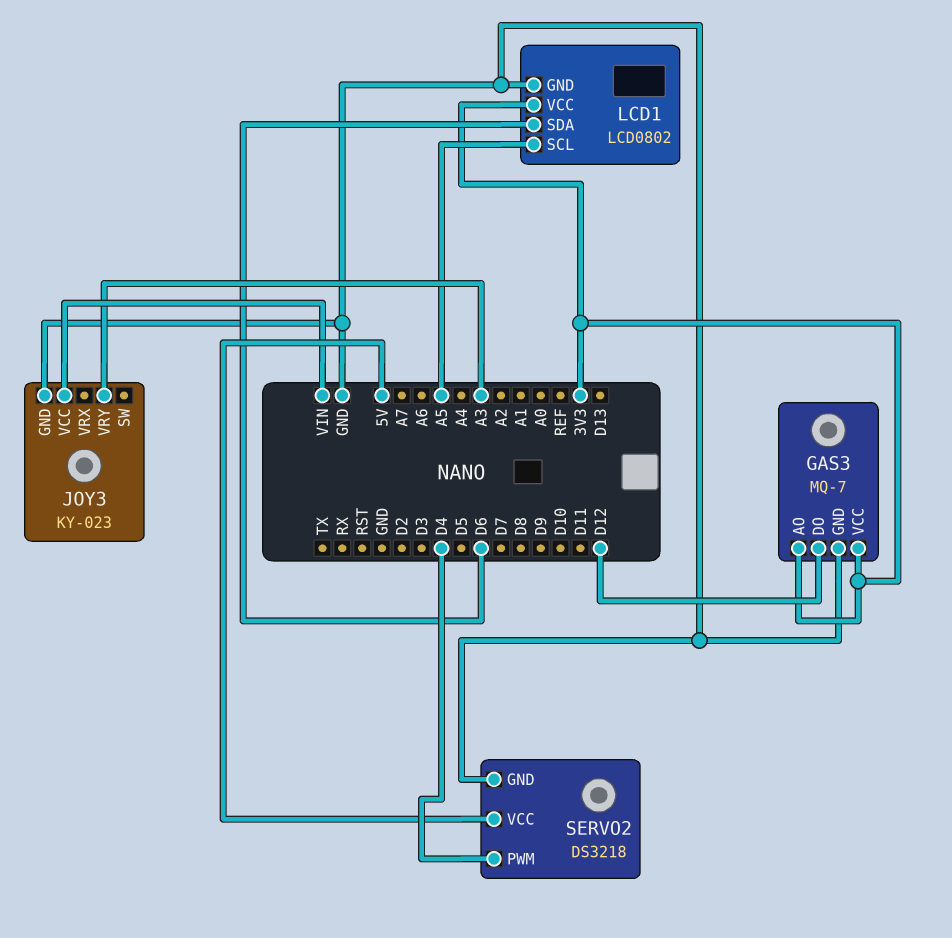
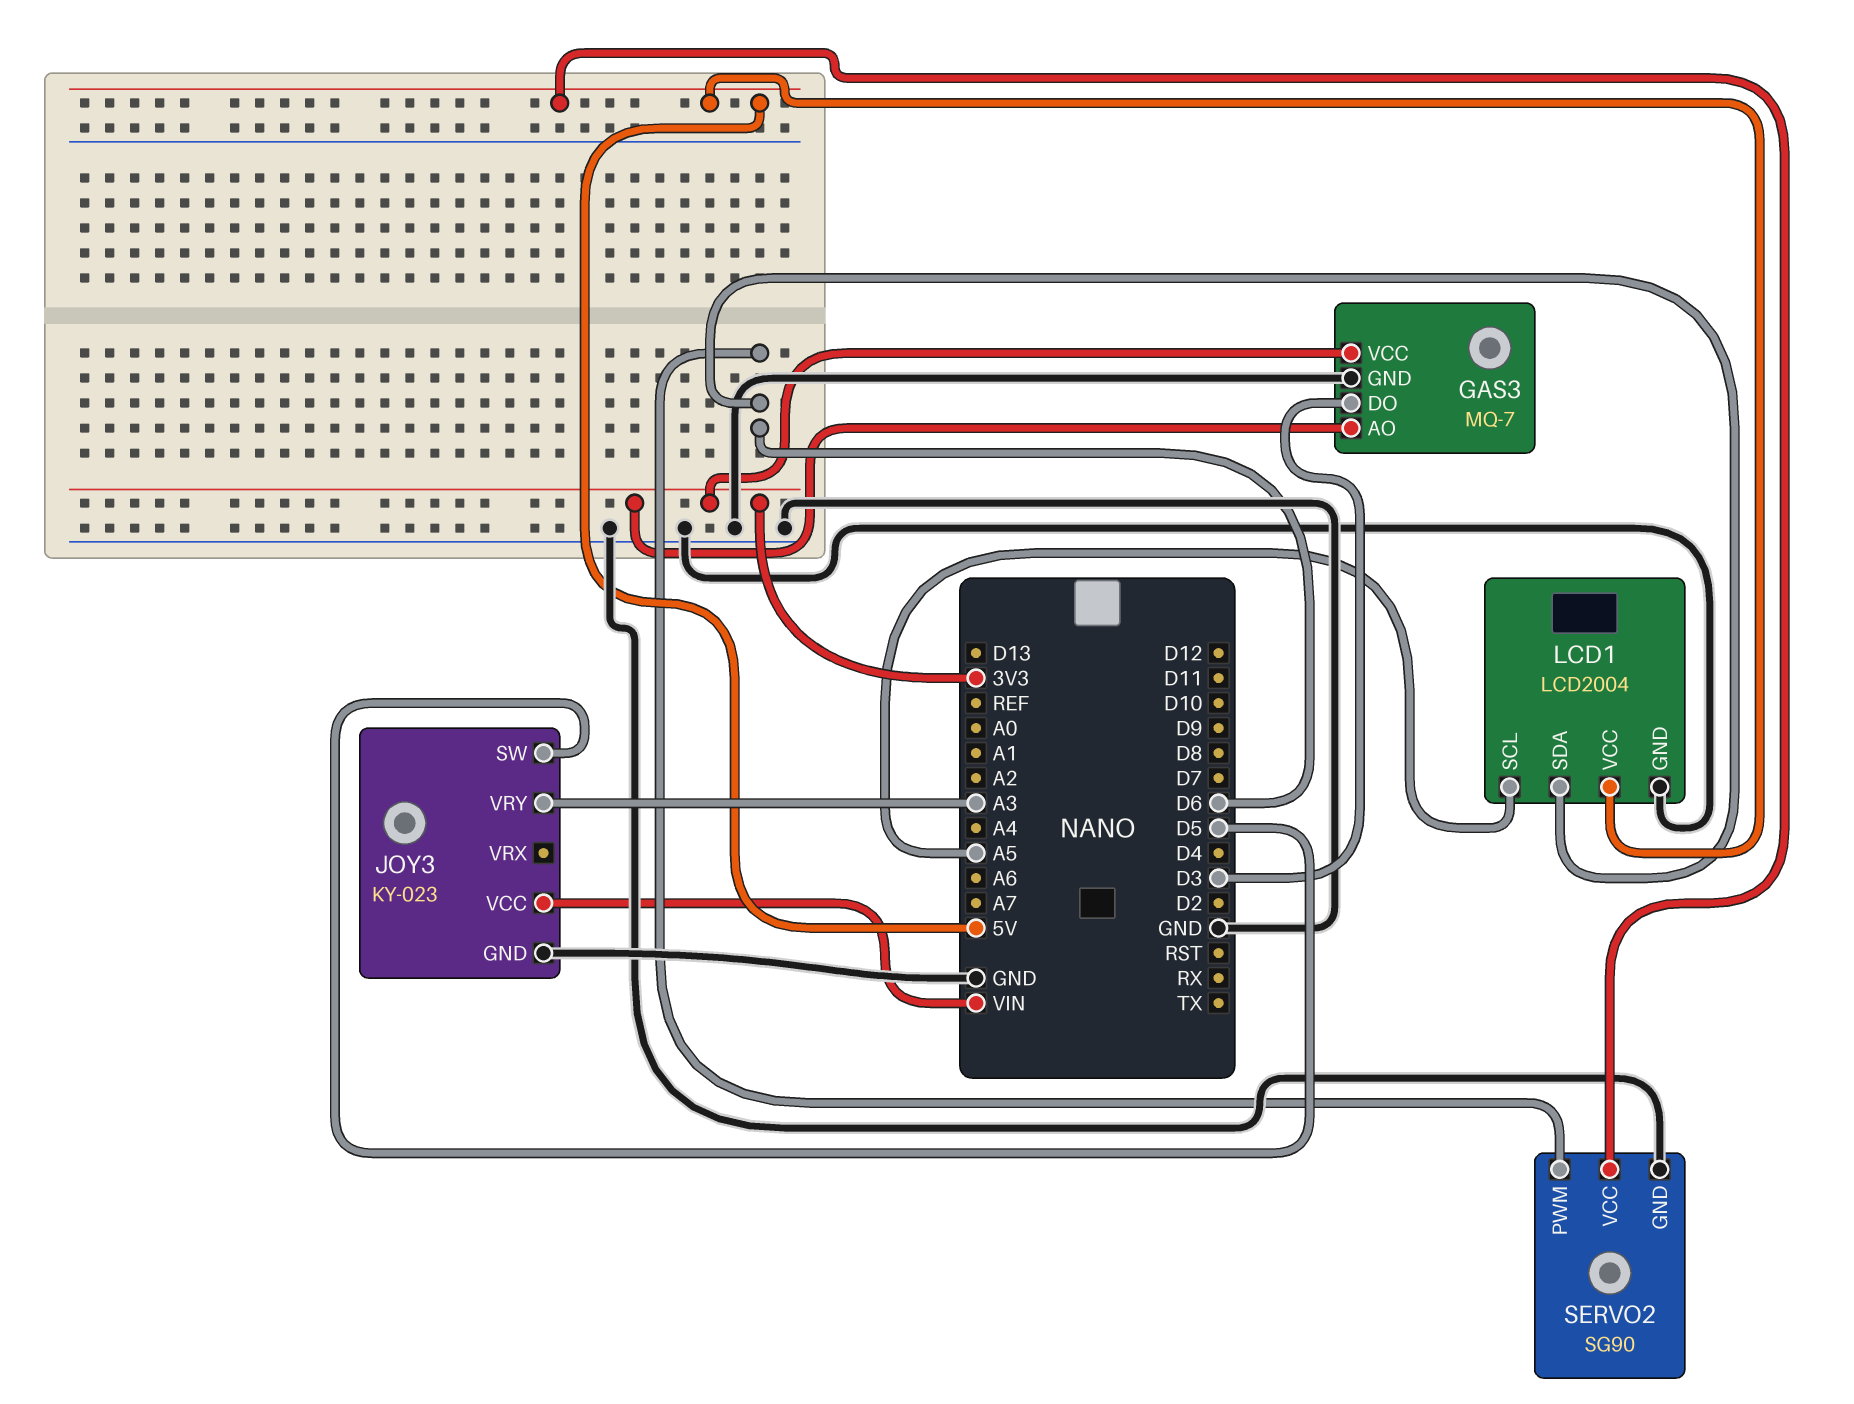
GAS3 pin DO: D12 -> D3
JOY3 pin SW: none -> D5
LCD1: LCD0802 -> LCD2004
LCD1 pin VCC: 3V3 -> 5V
SERVO2: DS3218 -> SG90
SERVO2 pin PWM: D4 -> D6

